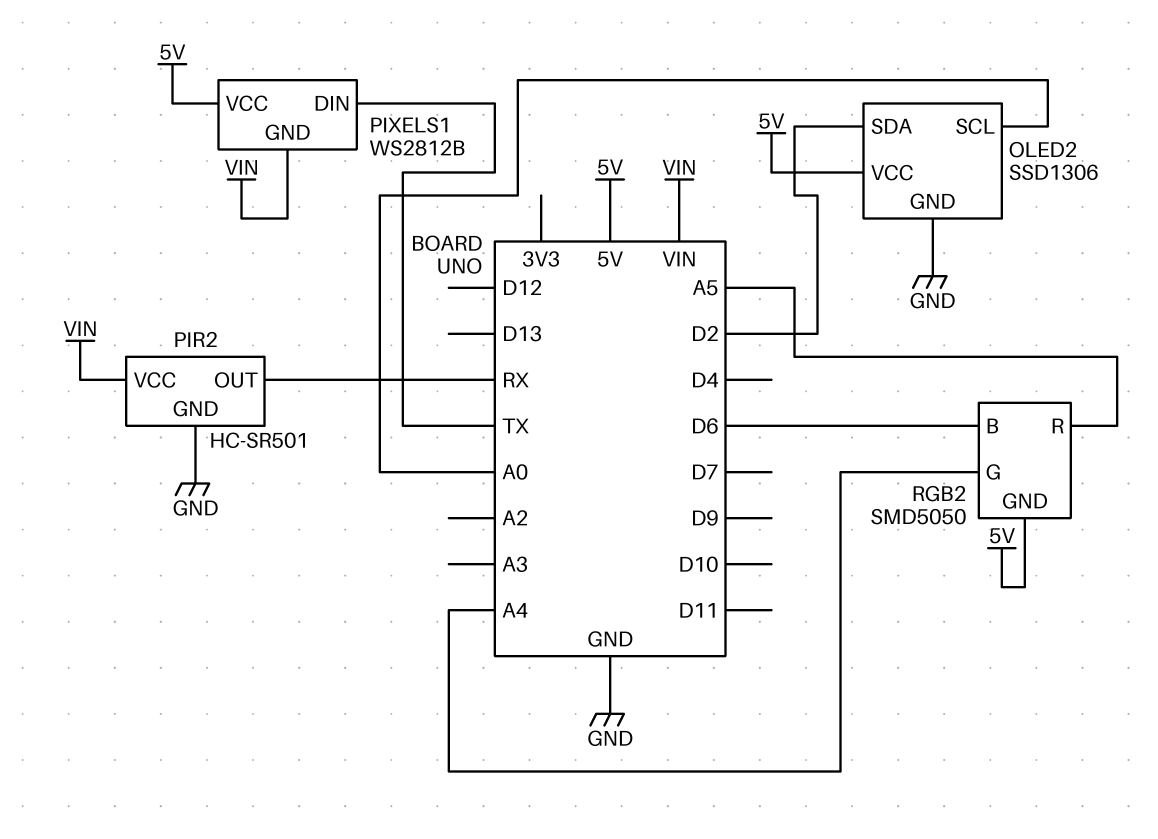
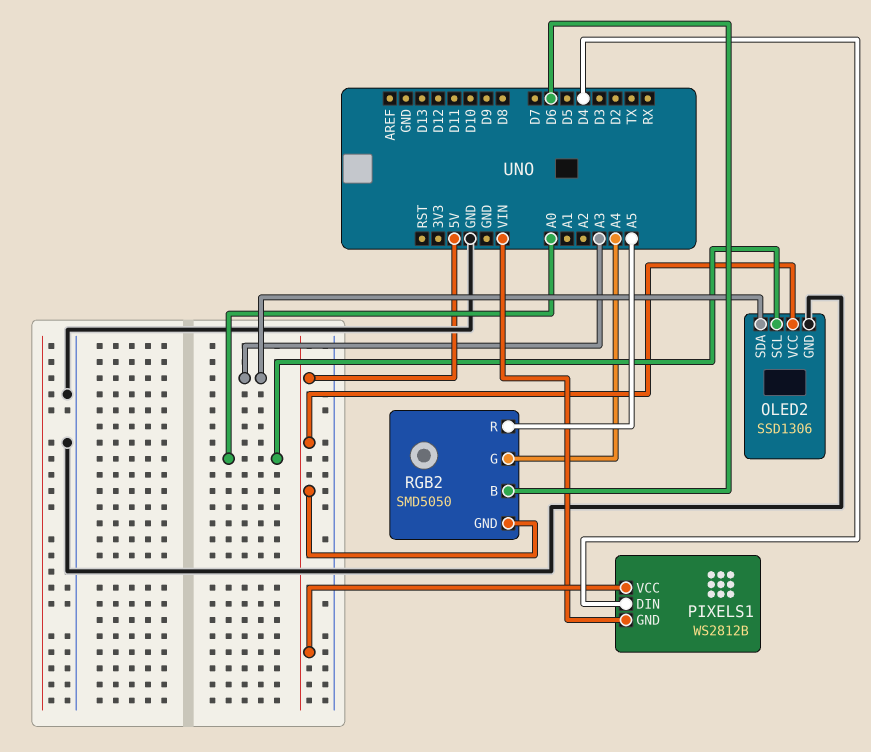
OLED2 pin SDA: D2 -> A3
PIR2: HC-SR501 -> none
PIR2 pin GND: GND -> none
PIR2 pin OUT: RX -> none
PIR2 pin VCC: VIN -> none
PIXELS1 pin DIN: TX -> D4

